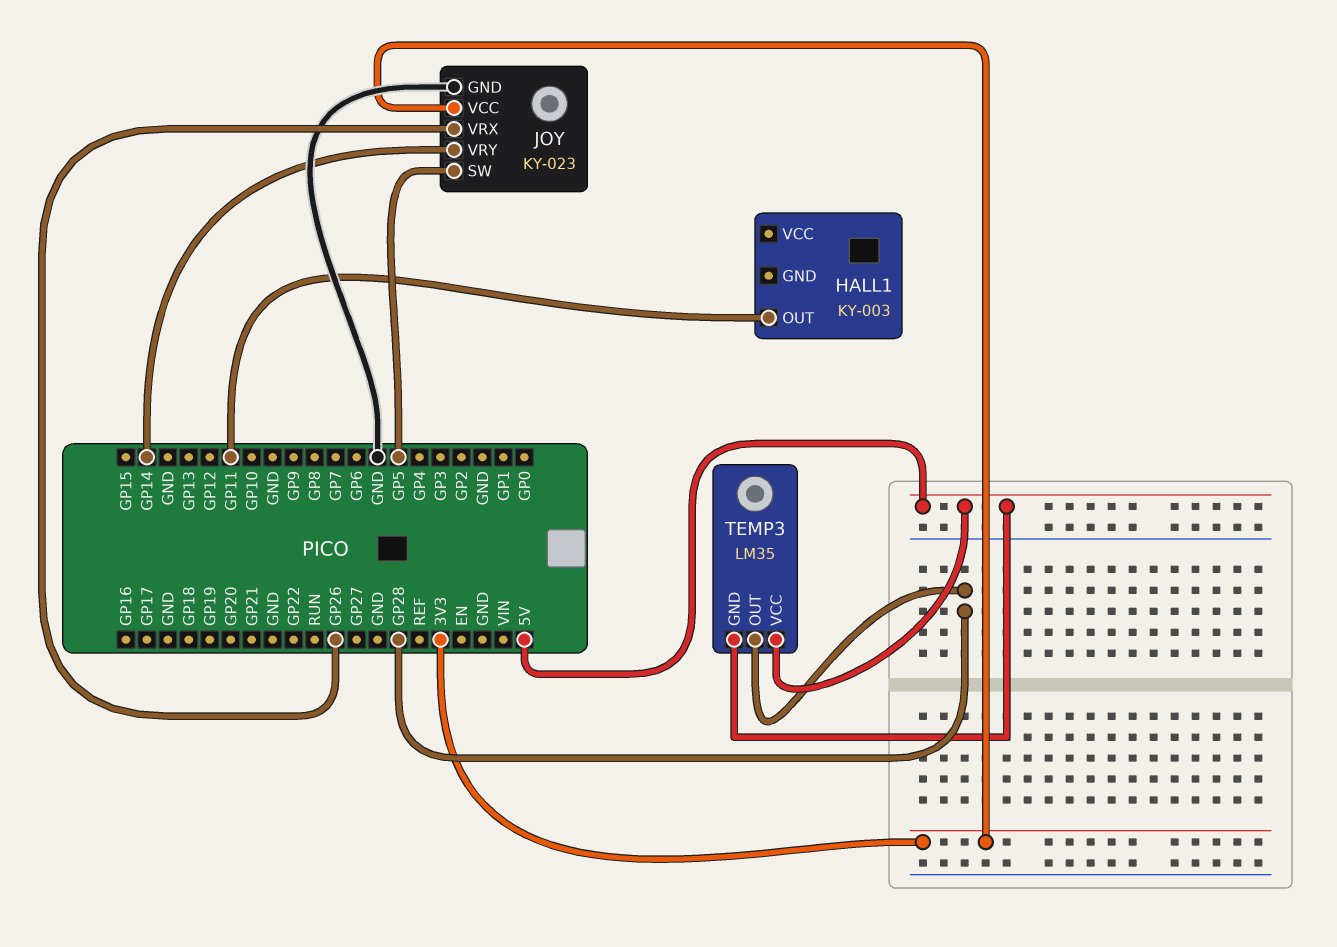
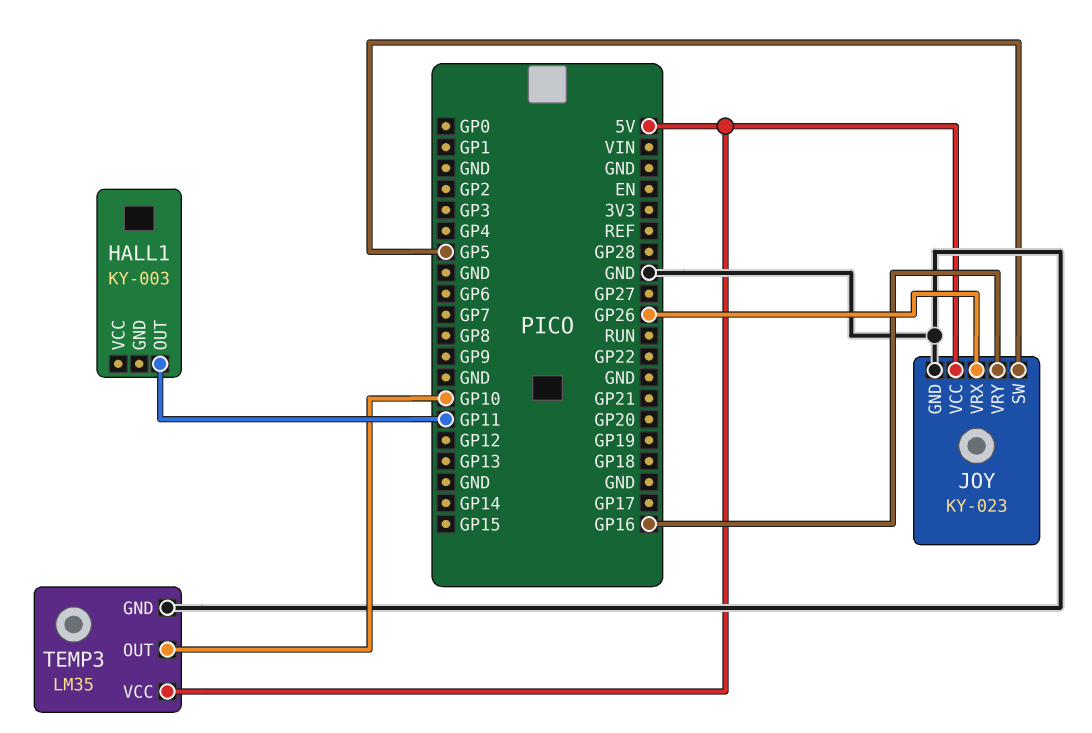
JOY pin VCC: 3V3 -> 5V
JOY pin VRY: GP14 -> GP16
TEMP3 pin GND: 5V -> GND
TEMP3 pin OUT: GP28 -> GP10

